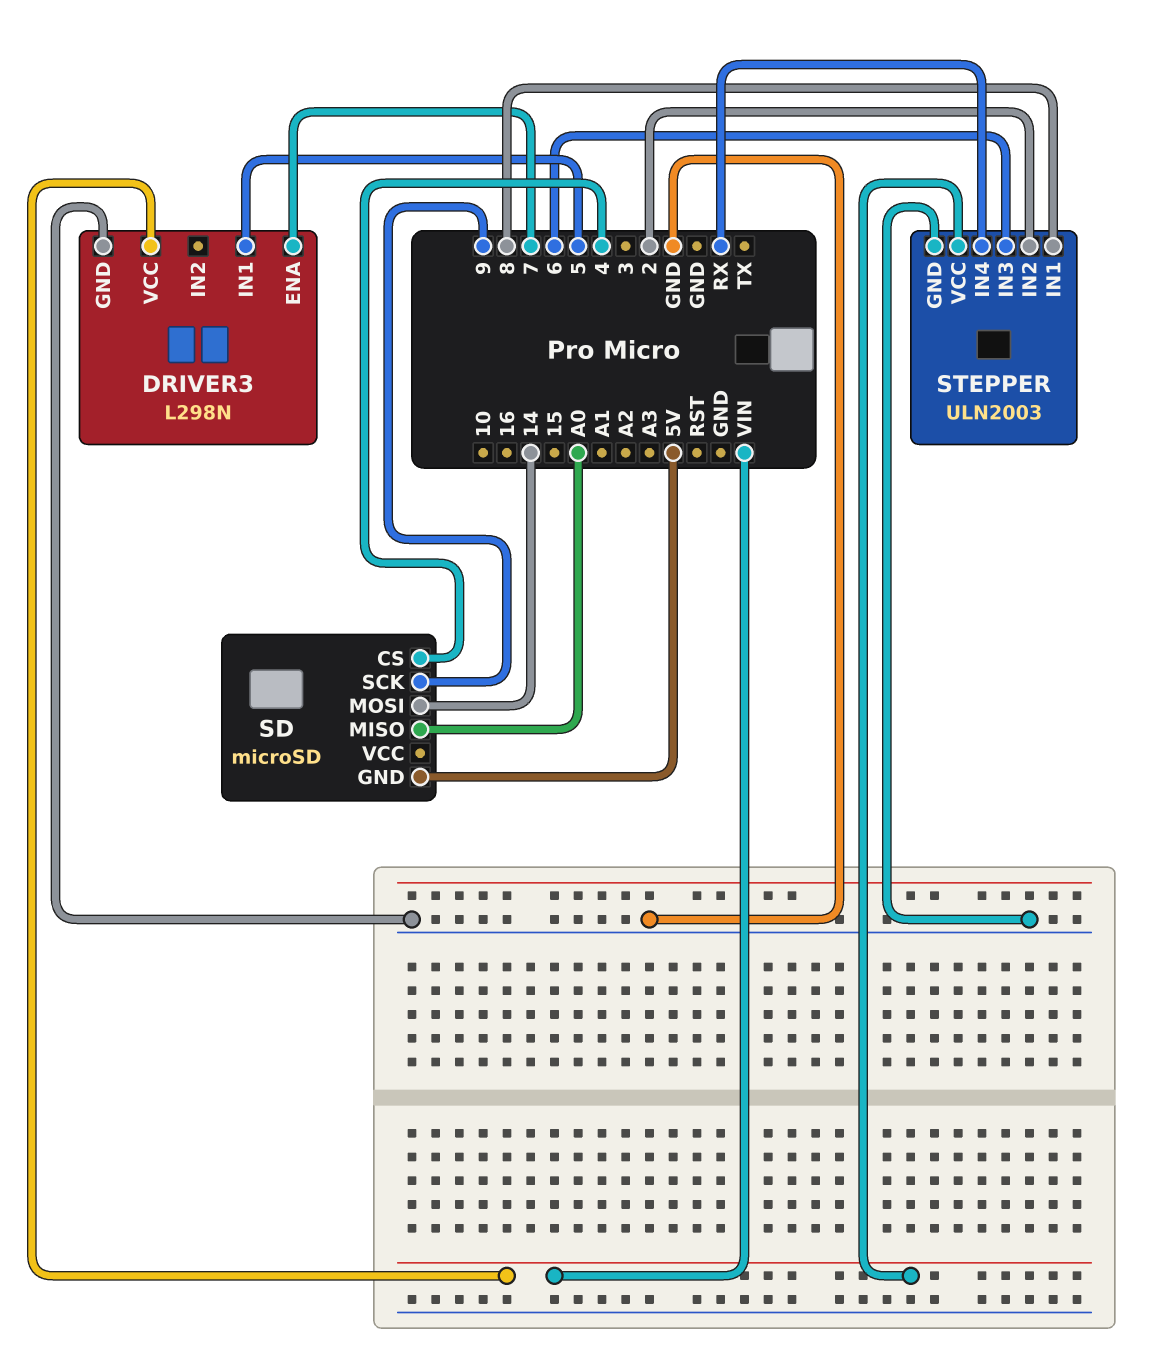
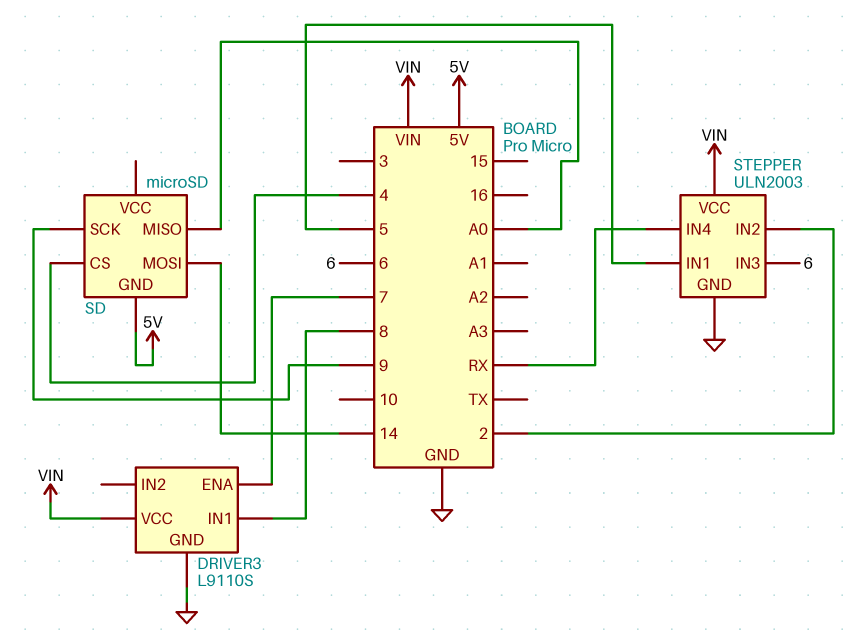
DRIVER3: L298N -> L9110S
DRIVER3 pin IN1: 5 -> 8
STEPPER pin IN1: 8 -> 5

